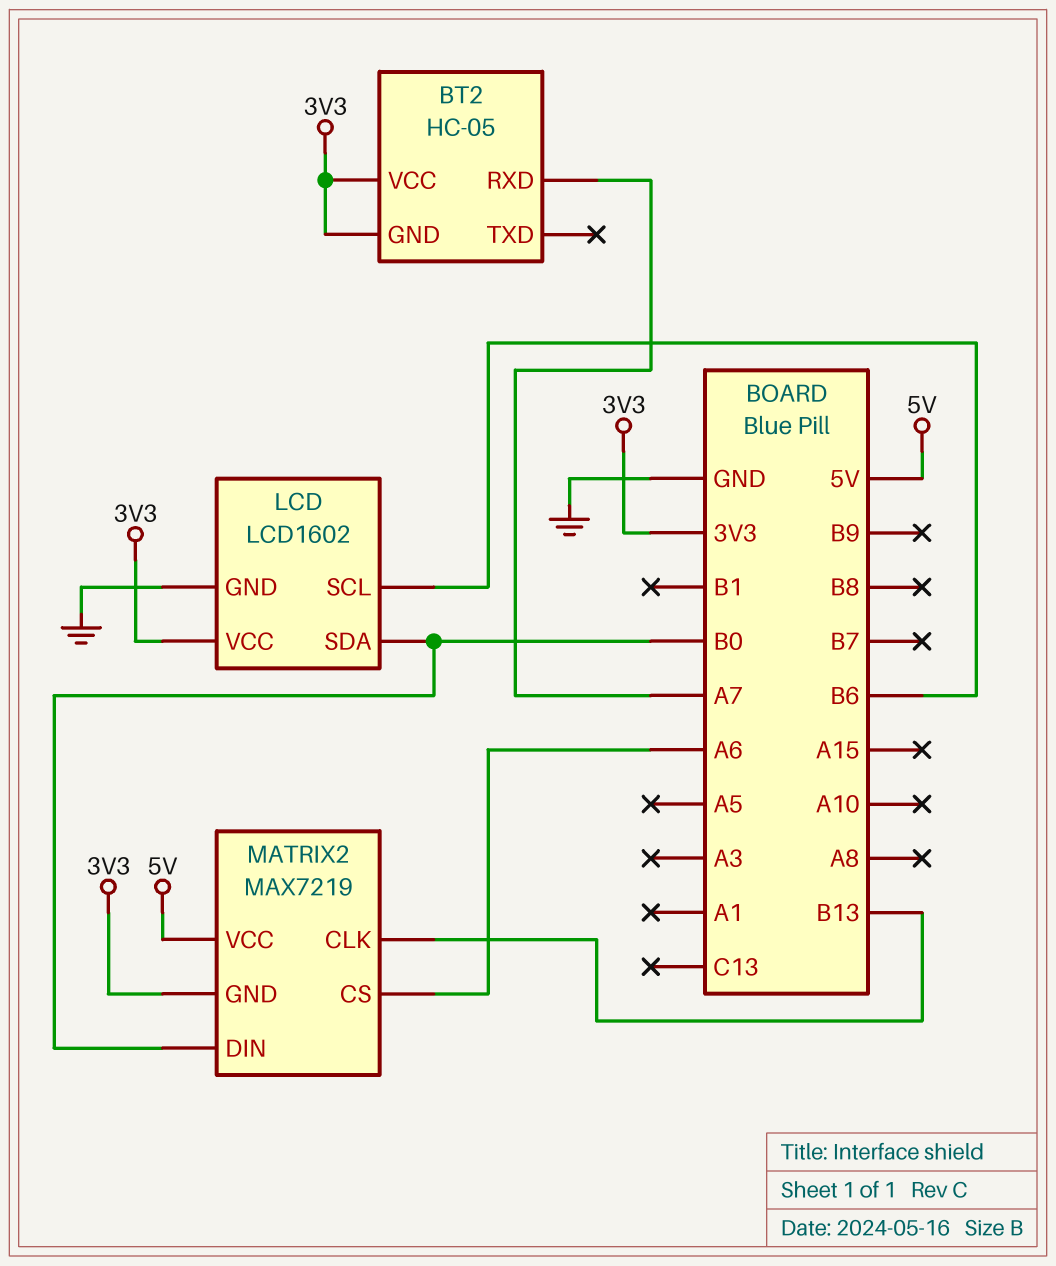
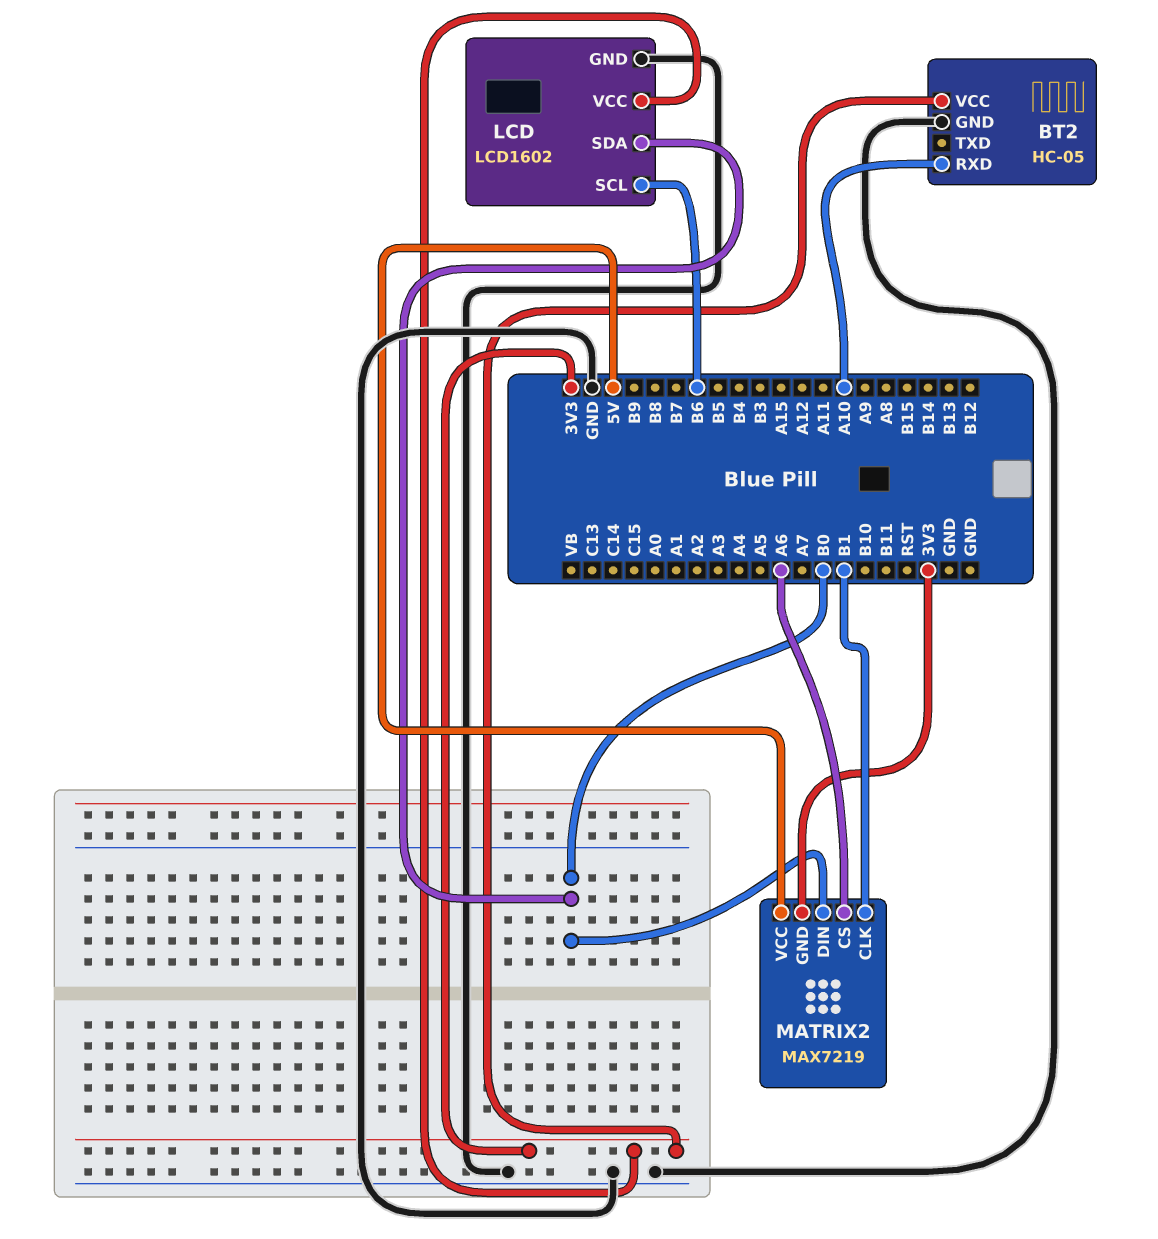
BT2 pin GND: 3V3 -> GND
BT2 pin RXD: A7 -> A10
MATRIX2 pin CLK: B13 -> B1

